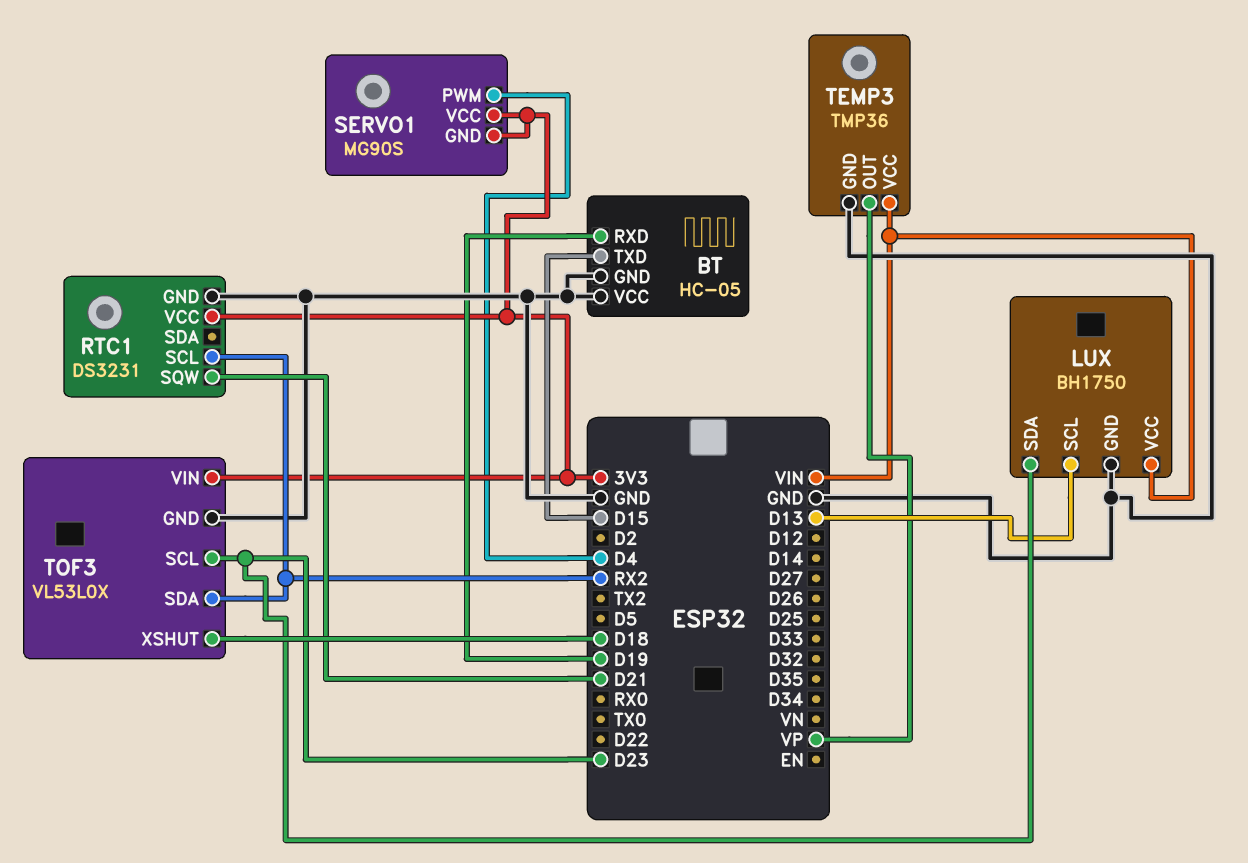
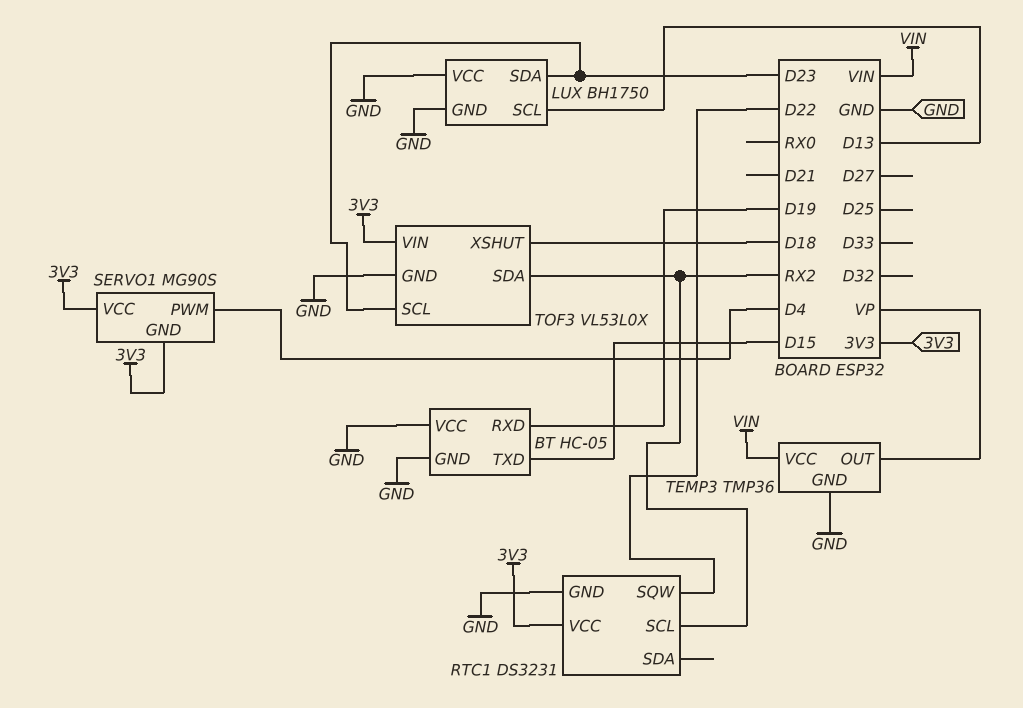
LUX pin VCC: VIN -> GND
RTC1 pin SQW: D21 -> D22

